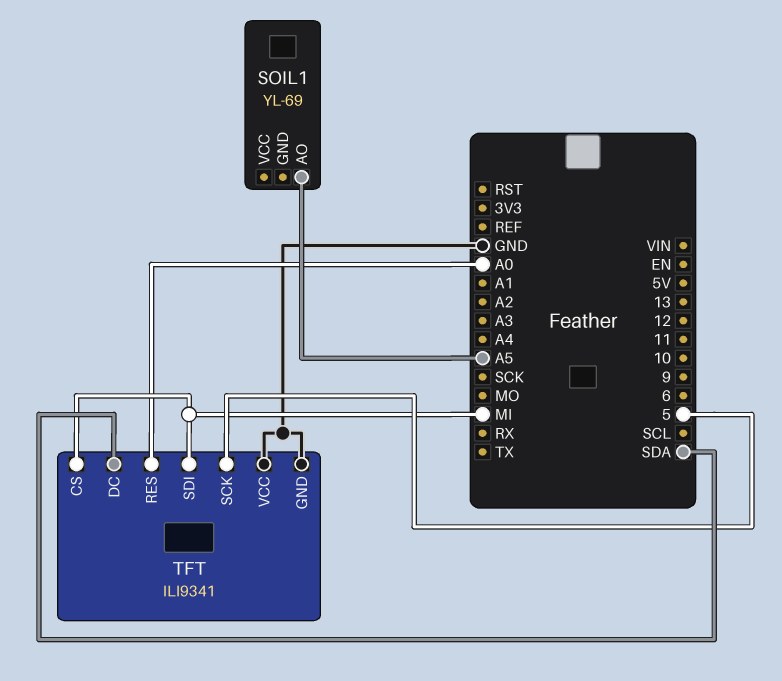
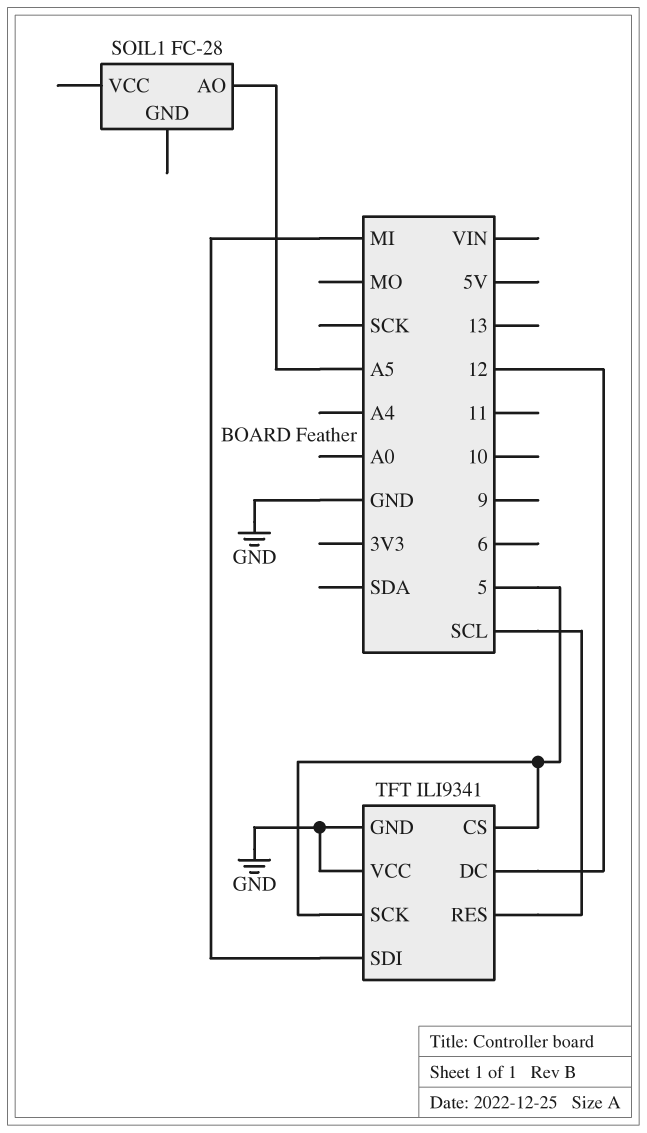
SOIL1: YL-69 -> FC-28
TFT pin CS: MI -> 5
TFT pin DC: SDA -> 12
TFT pin RES: A0 -> SCL

